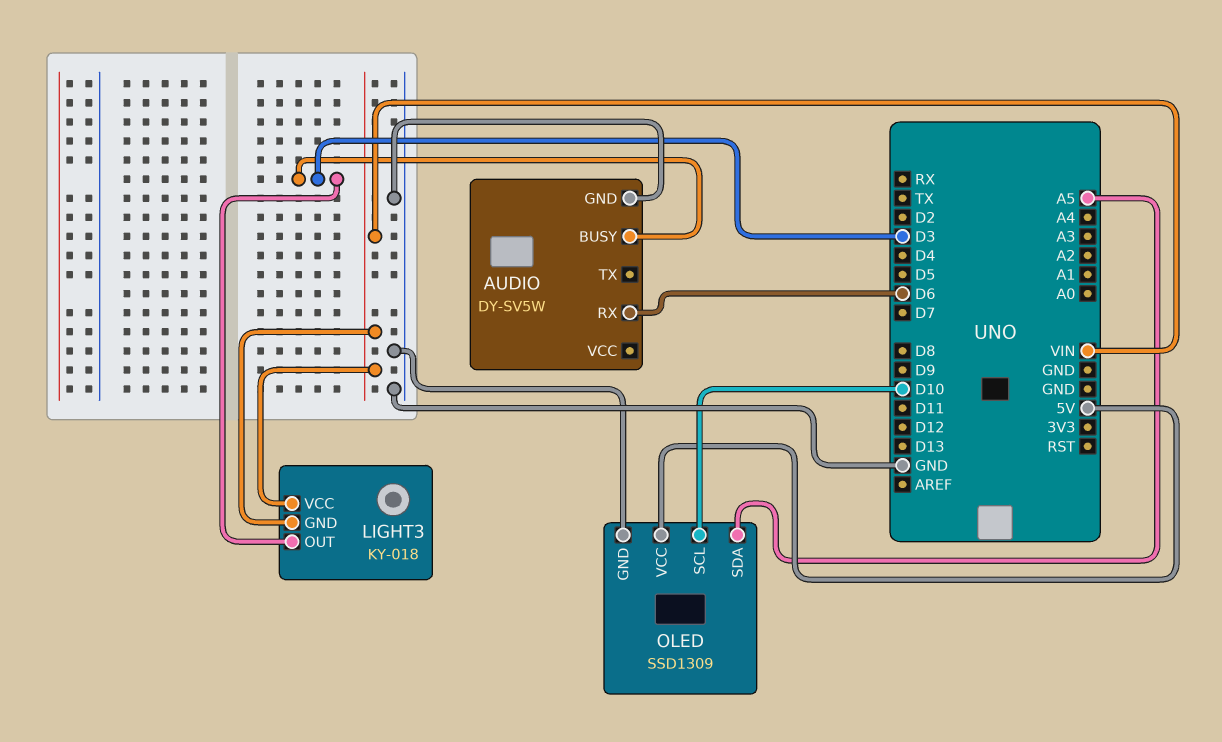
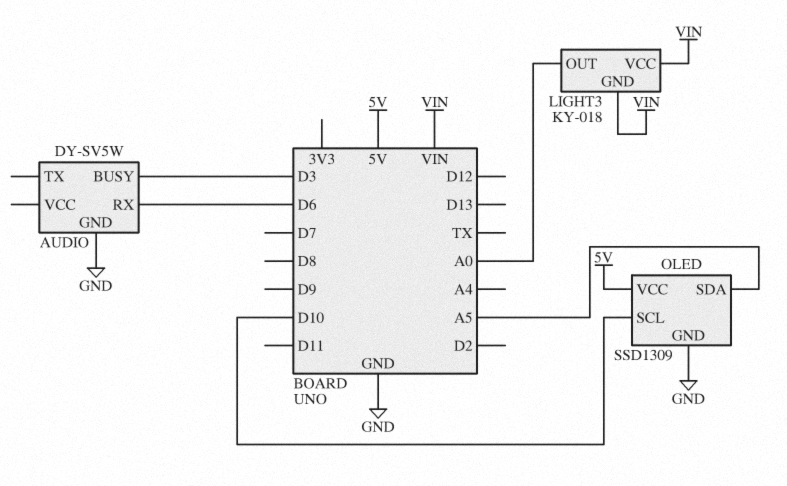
LIGHT3 pin OUT: D3 -> A0

